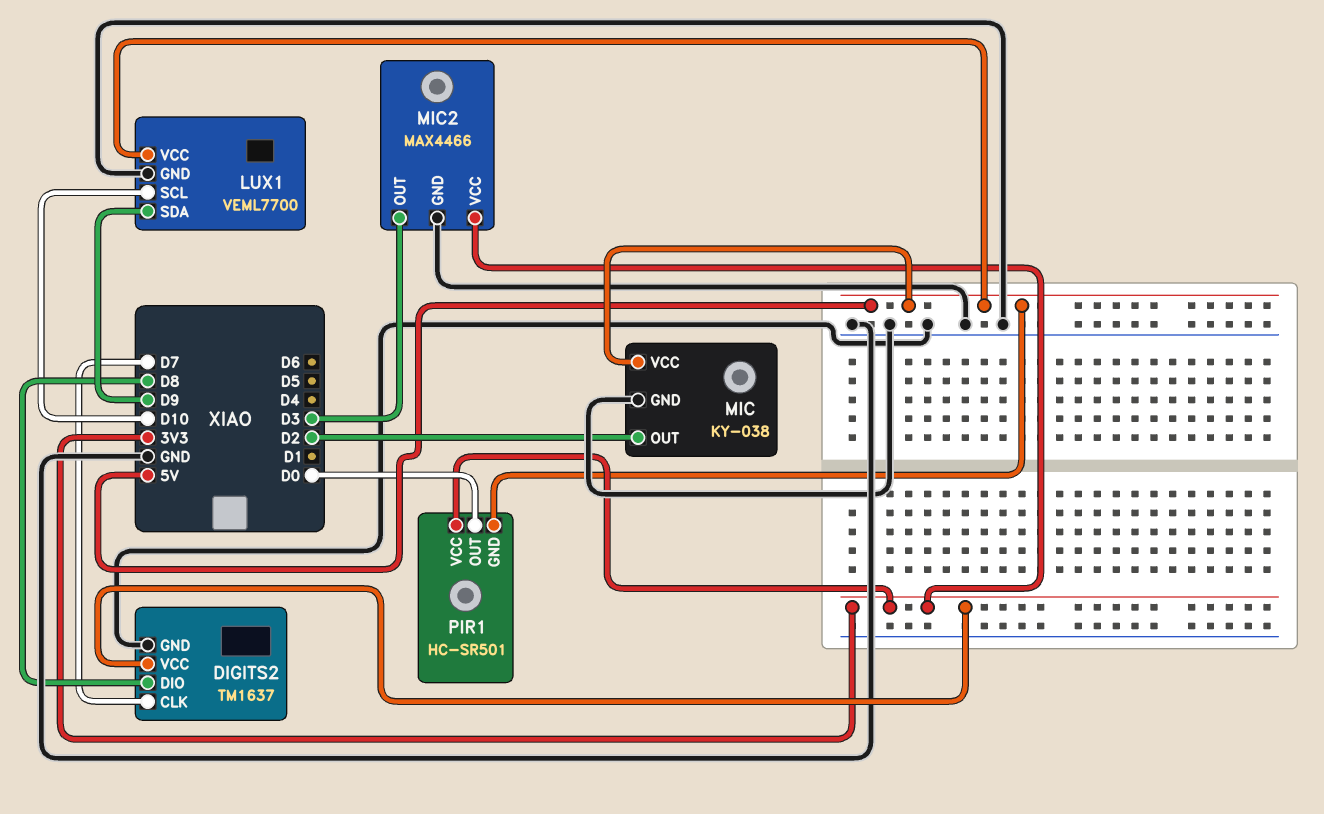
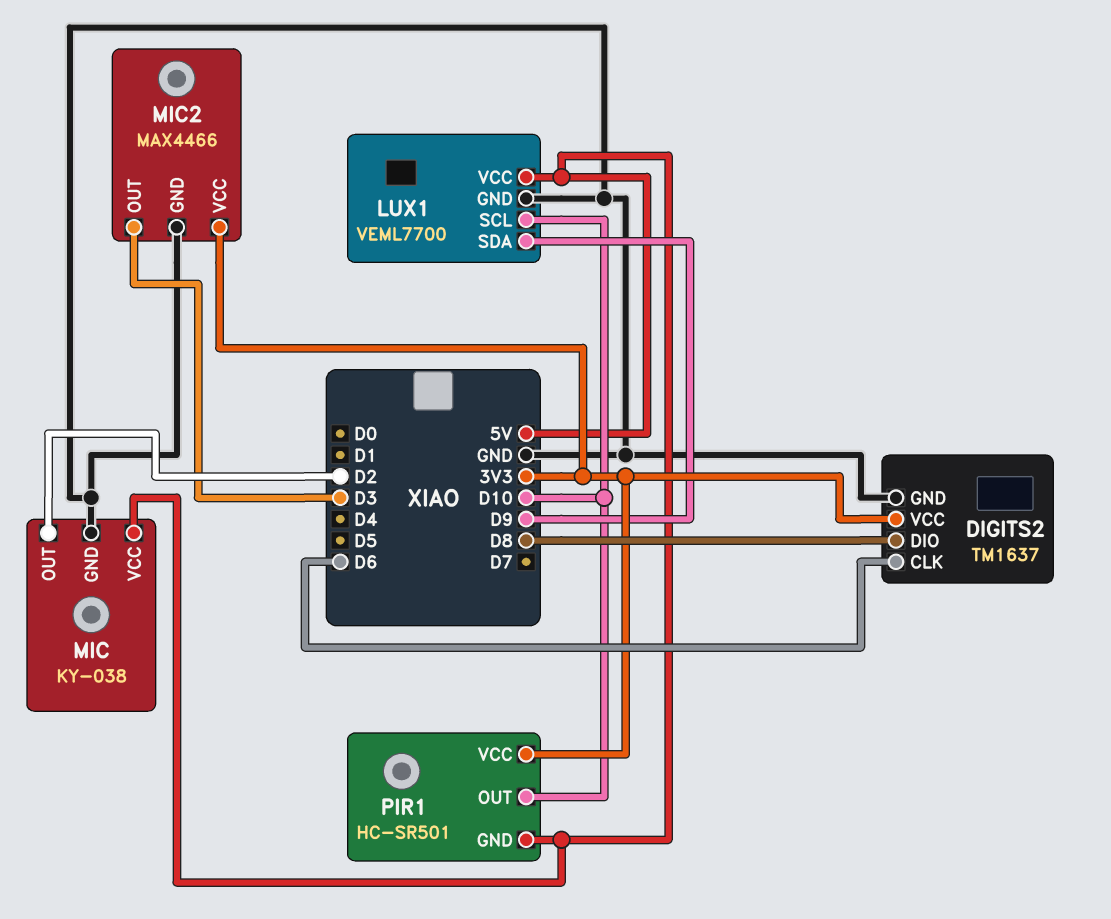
DIGITS2 pin CLK: D7 -> D6
PIR1 pin OUT: D0 -> D10

